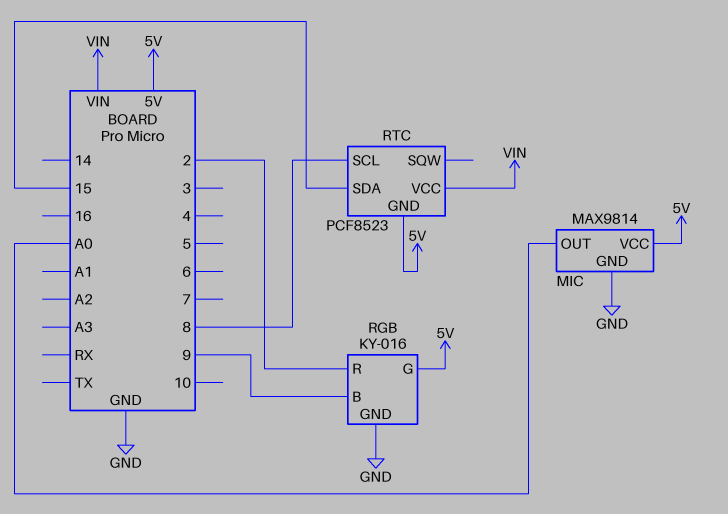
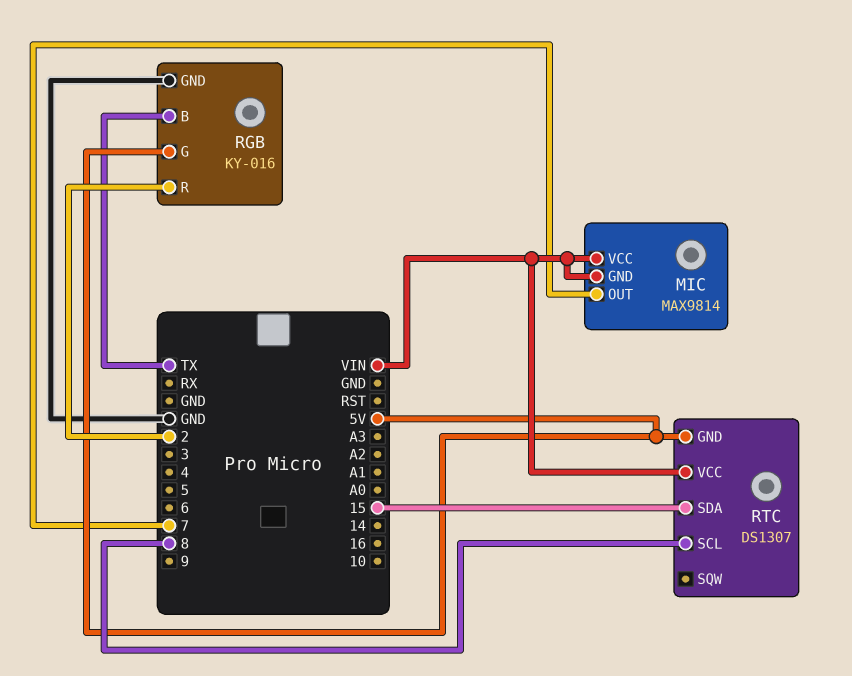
MIC pin GND: GND -> VIN
MIC pin OUT: A0 -> 7
MIC pin VCC: 5V -> VIN
RGB pin B: 9 -> TX
RTC: PCF8523 -> DS1307

